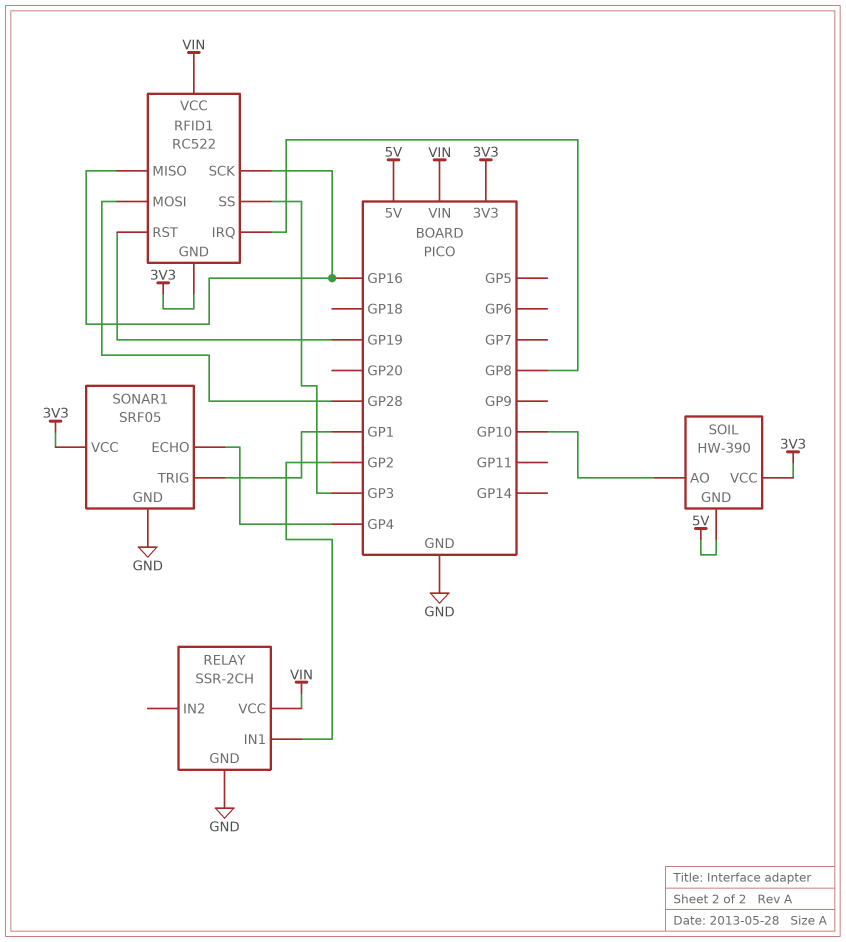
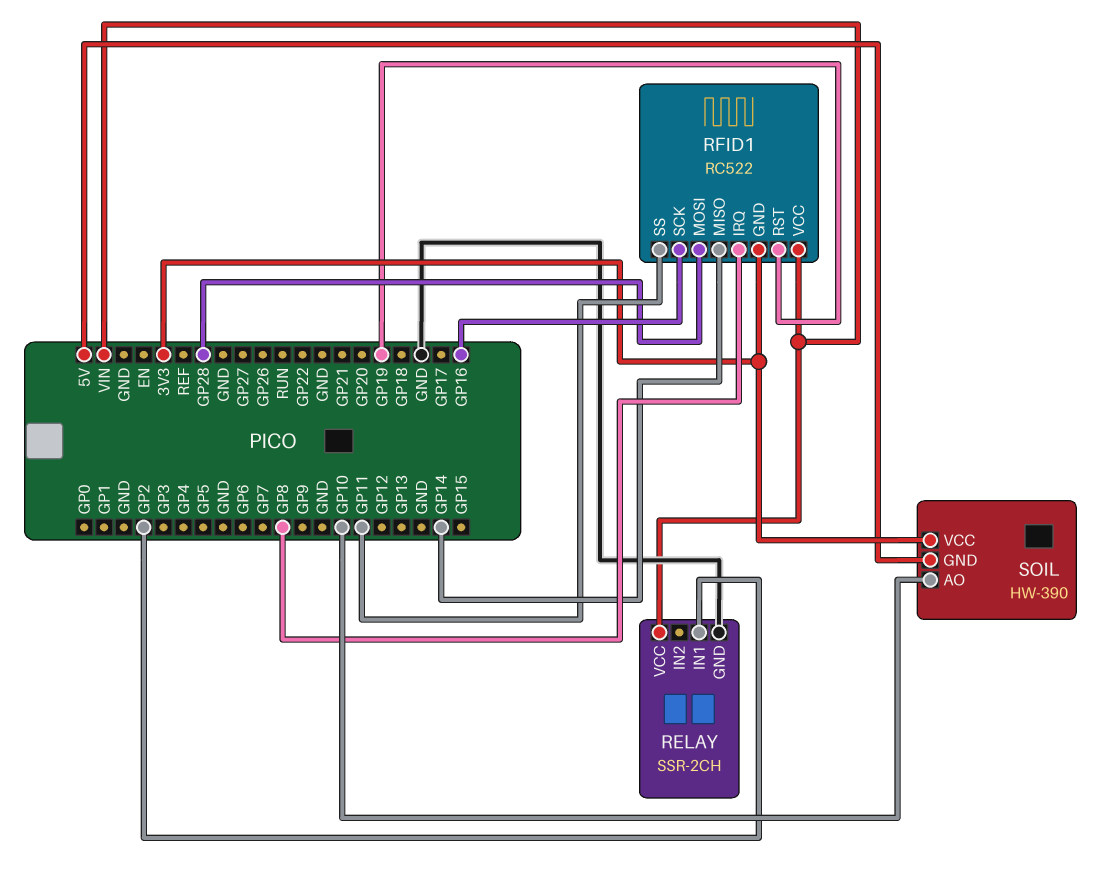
RFID1 pin MISO: GP16 -> GP14
RFID1 pin SS: GP3 -> GP11
SONAR1: SRF05 -> none
SONAR1 pin ECHO: GP4 -> none
SONAR1 pin GND: GND -> none
SONAR1 pin TRIG: GP1 -> none
SONAR1 pin VCC: 3V3 -> none

